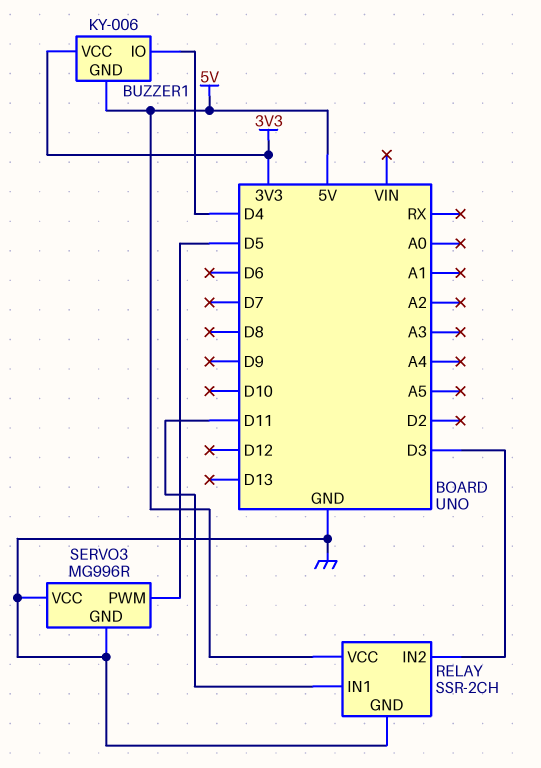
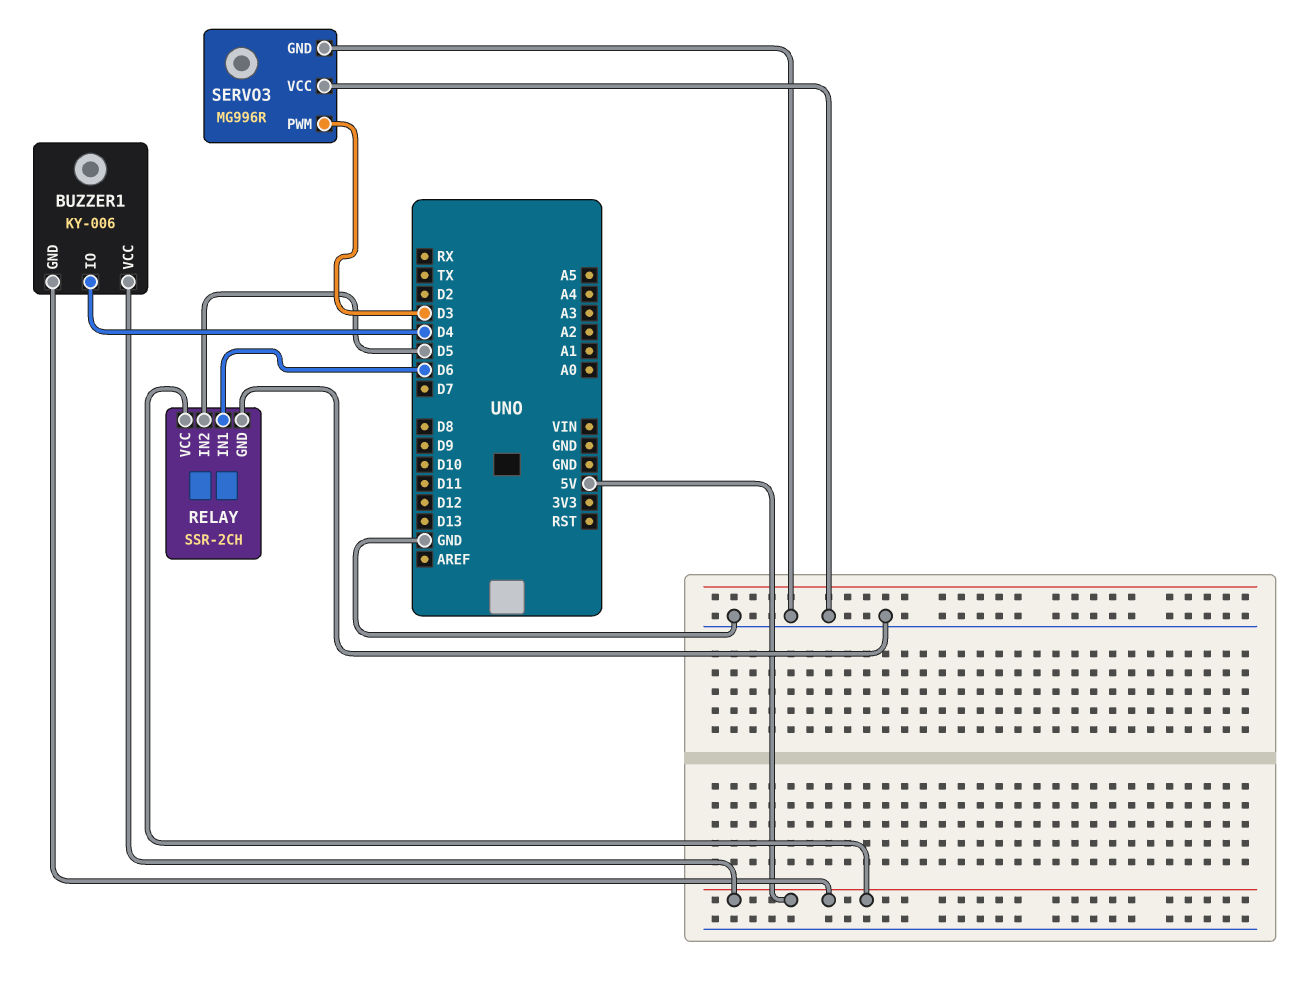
BUZZER1 pin VCC: 3V3 -> 5V
RELAY pin IN1: D11 -> D6
RELAY pin IN2: D3 -> D5
SERVO3 pin PWM: D5 -> D3

